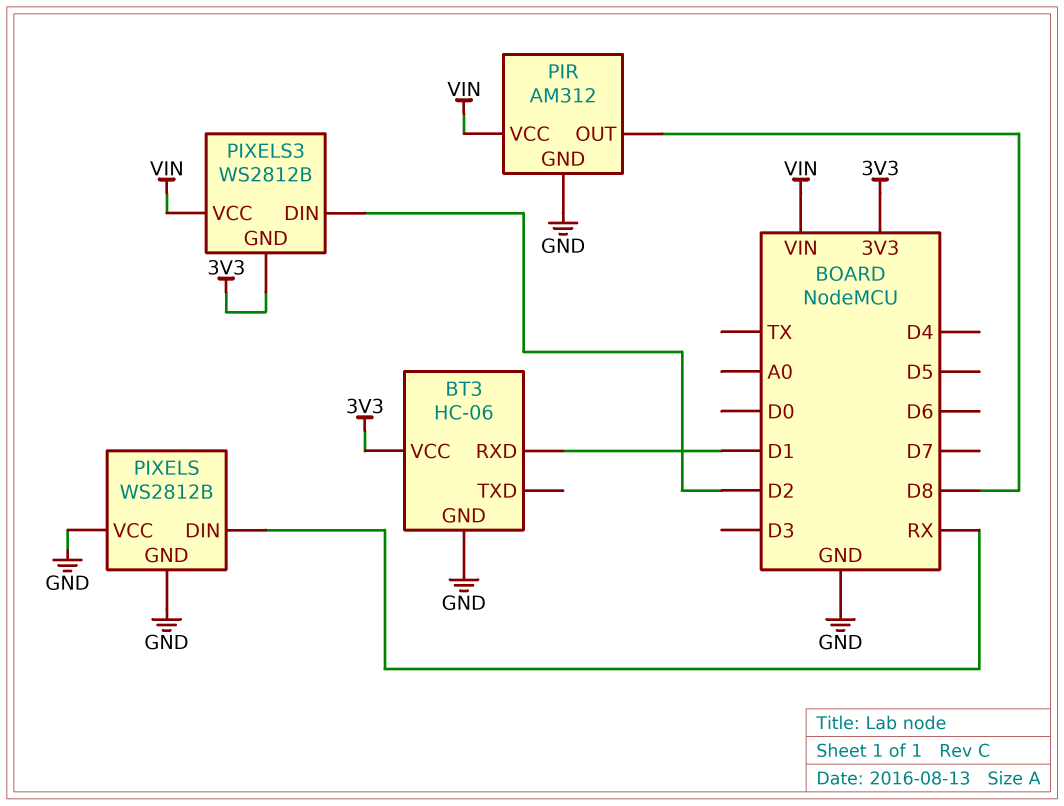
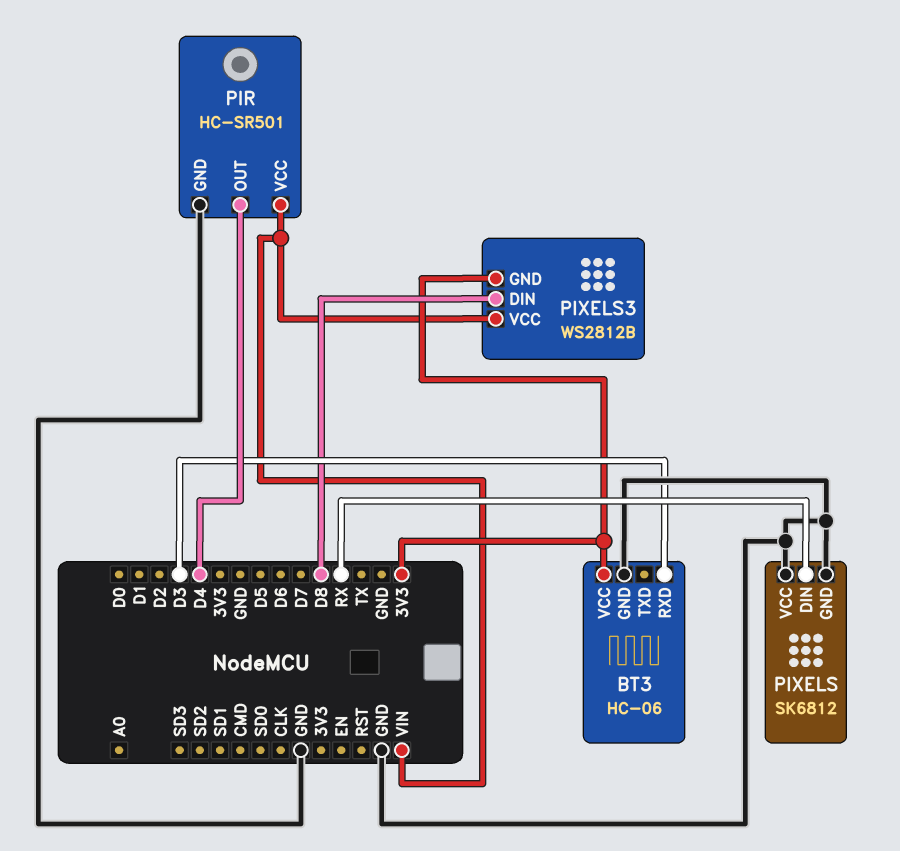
BT3 pin RXD: D1 -> D3
PIR: AM312 -> HC-SR501
PIR pin OUT: D8 -> D4
PIXELS: WS2812B -> SK6812
PIXELS3 pin DIN: D2 -> D8

